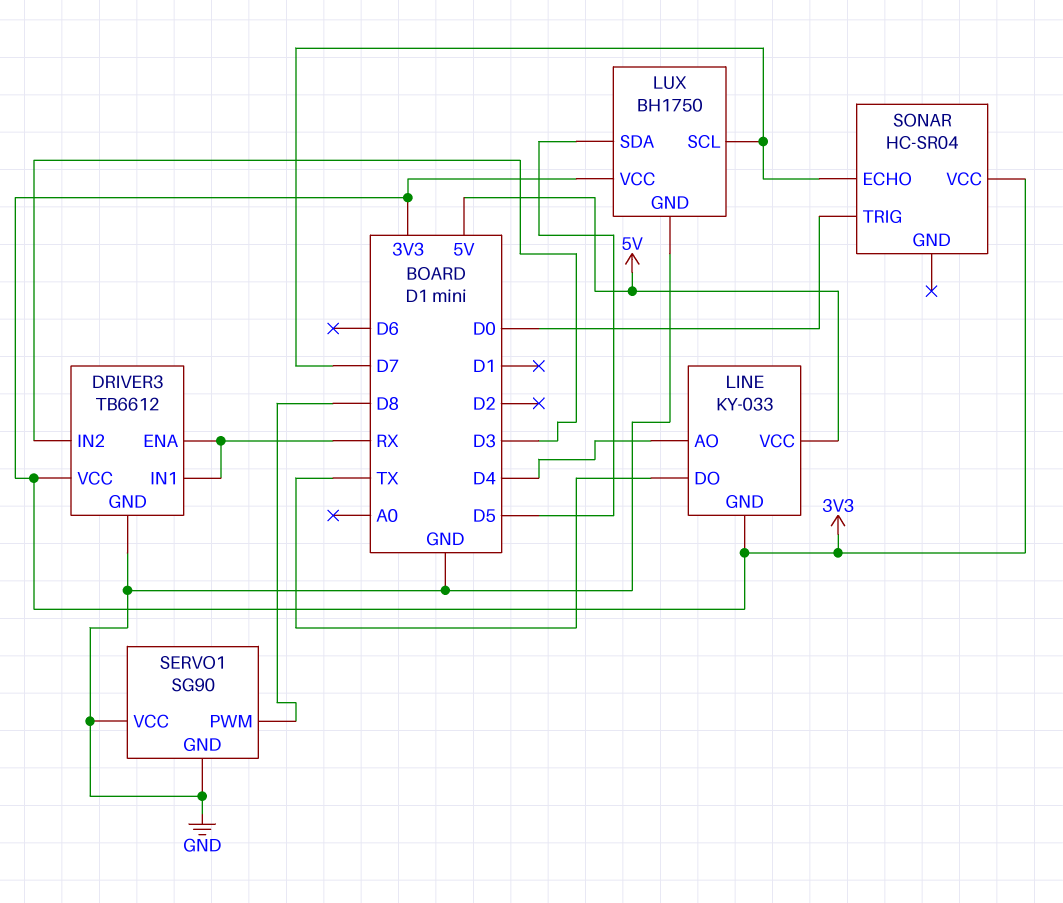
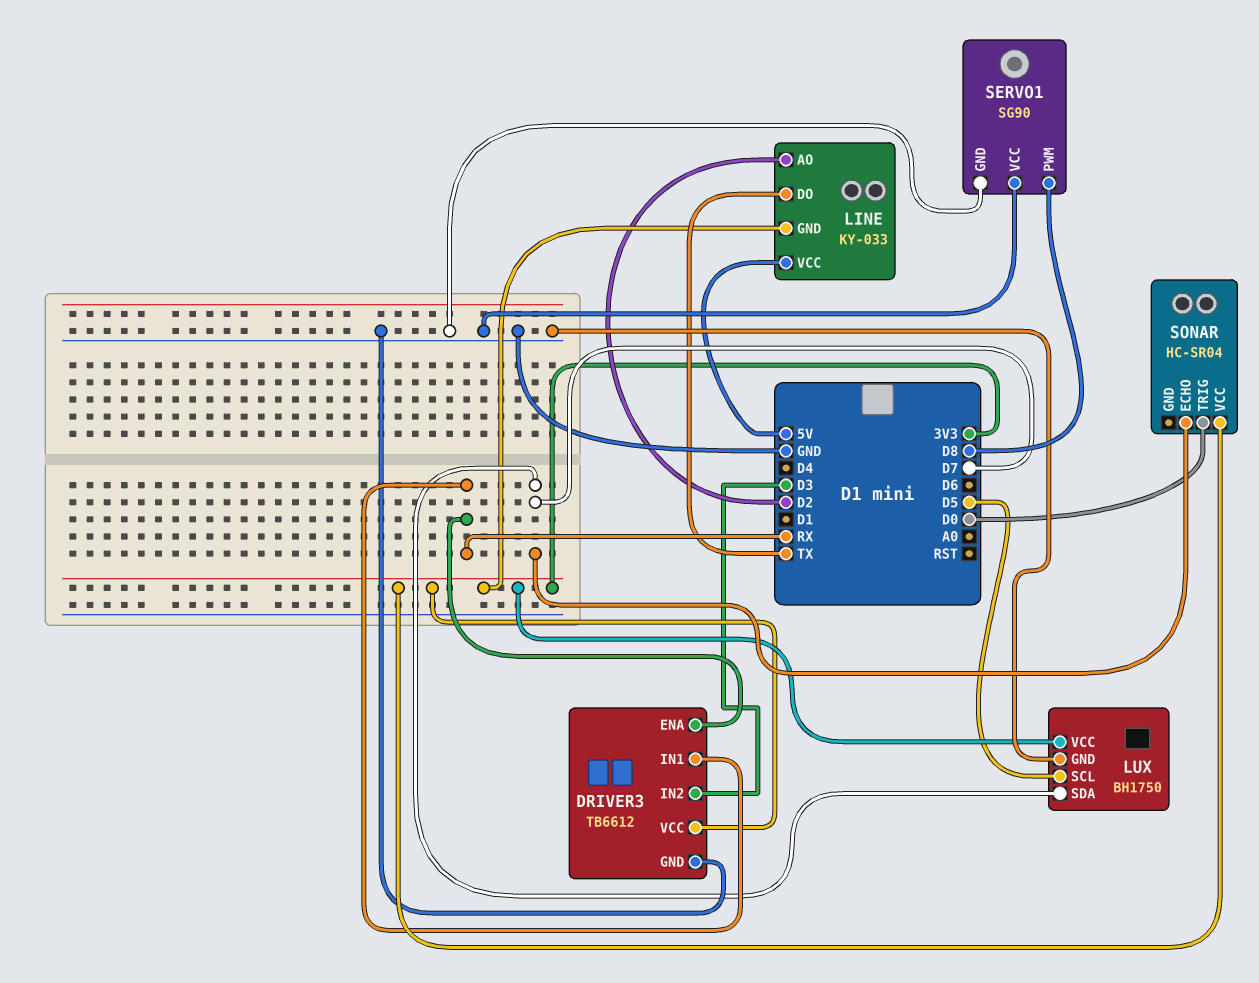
LINE pin AO: D4 -> D2
LUX pin SCL: D7 -> D5
LUX pin SDA: D5 -> D7

